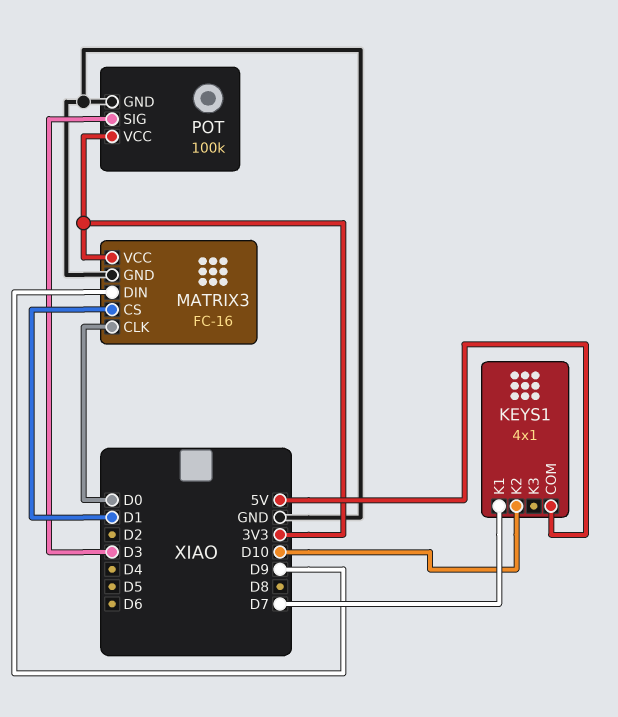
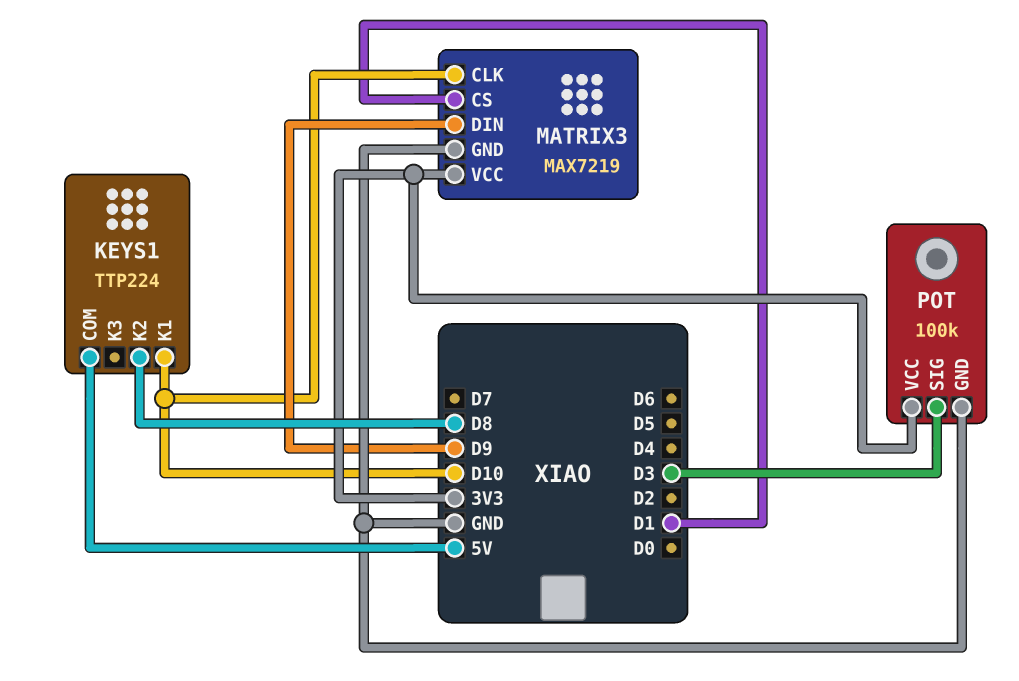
KEYS1: 4x1 -> TTP224
KEYS1 pin K1: D7 -> D10
KEYS1 pin K2: D10 -> D8
MATRIX3: FC-16 -> MAX7219
MATRIX3 pin CLK: D0 -> D10

